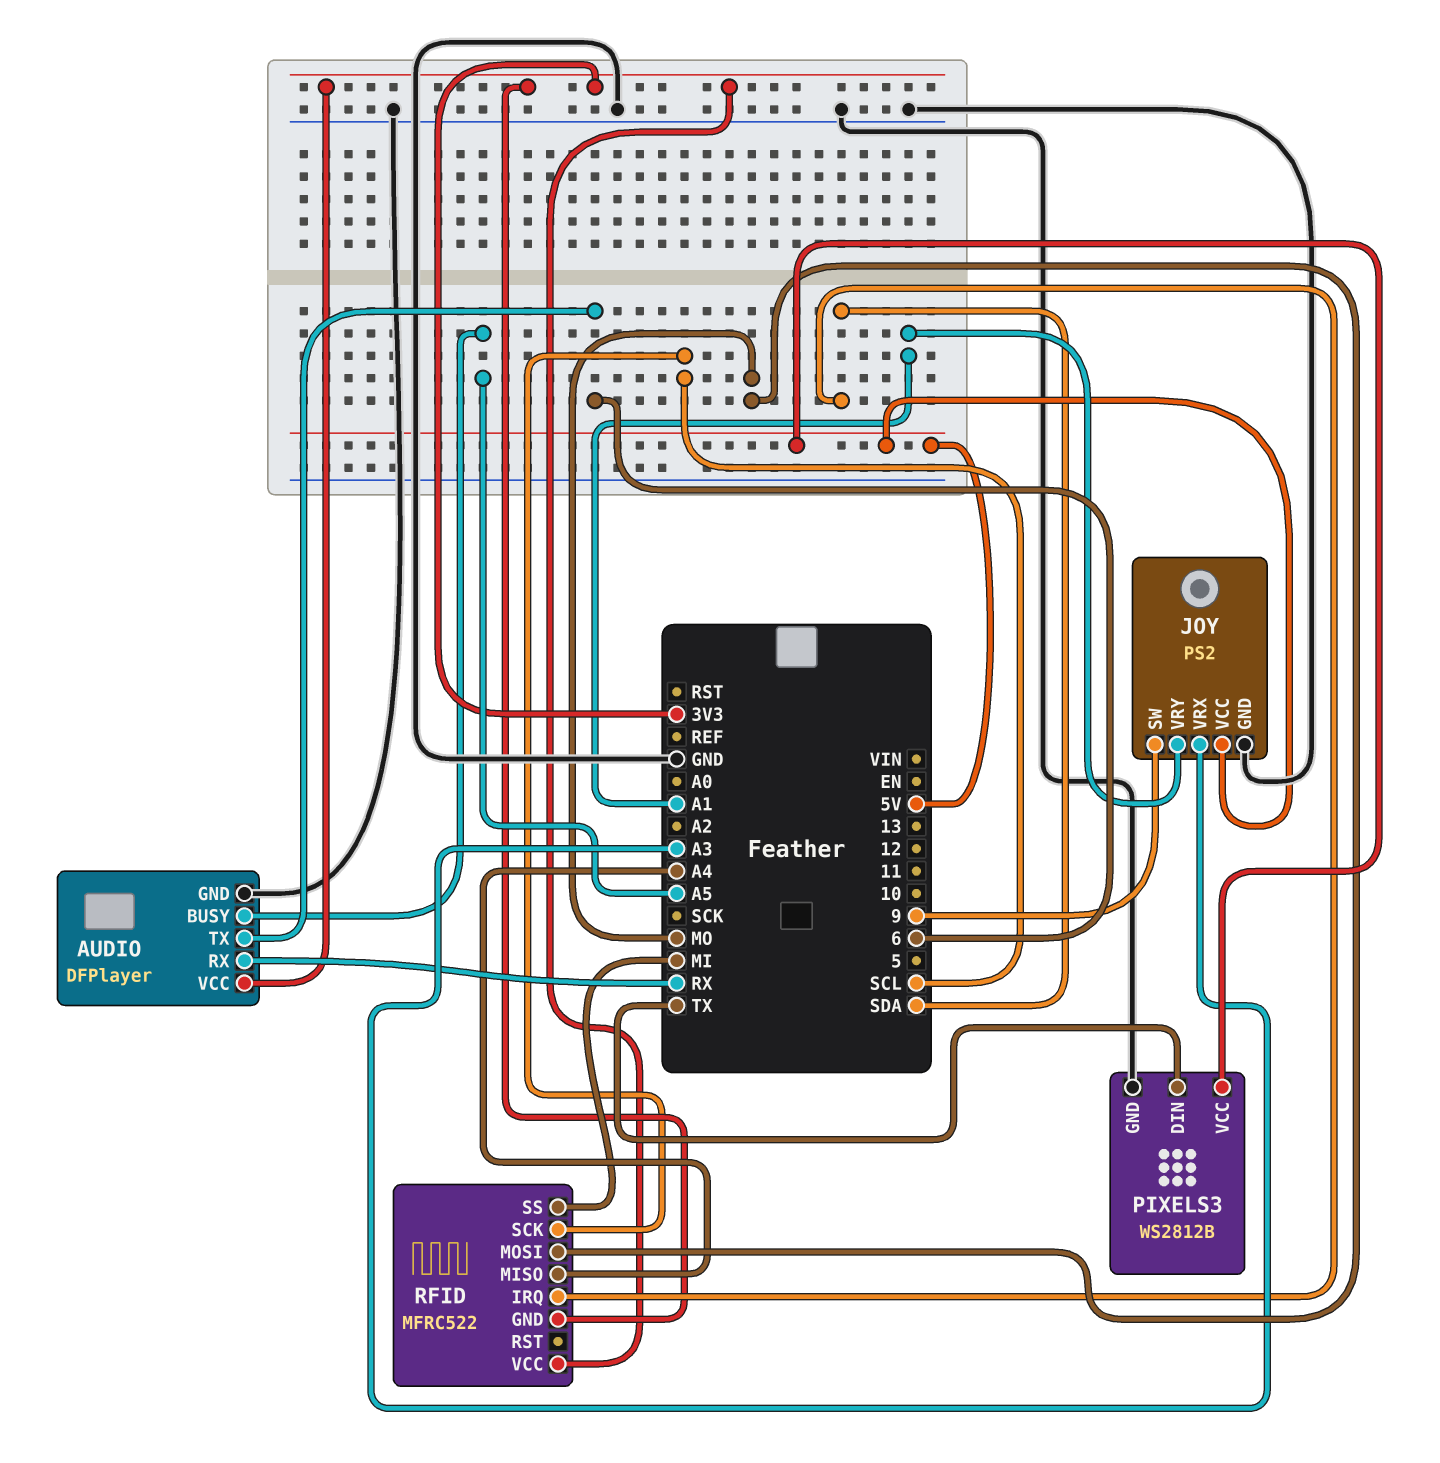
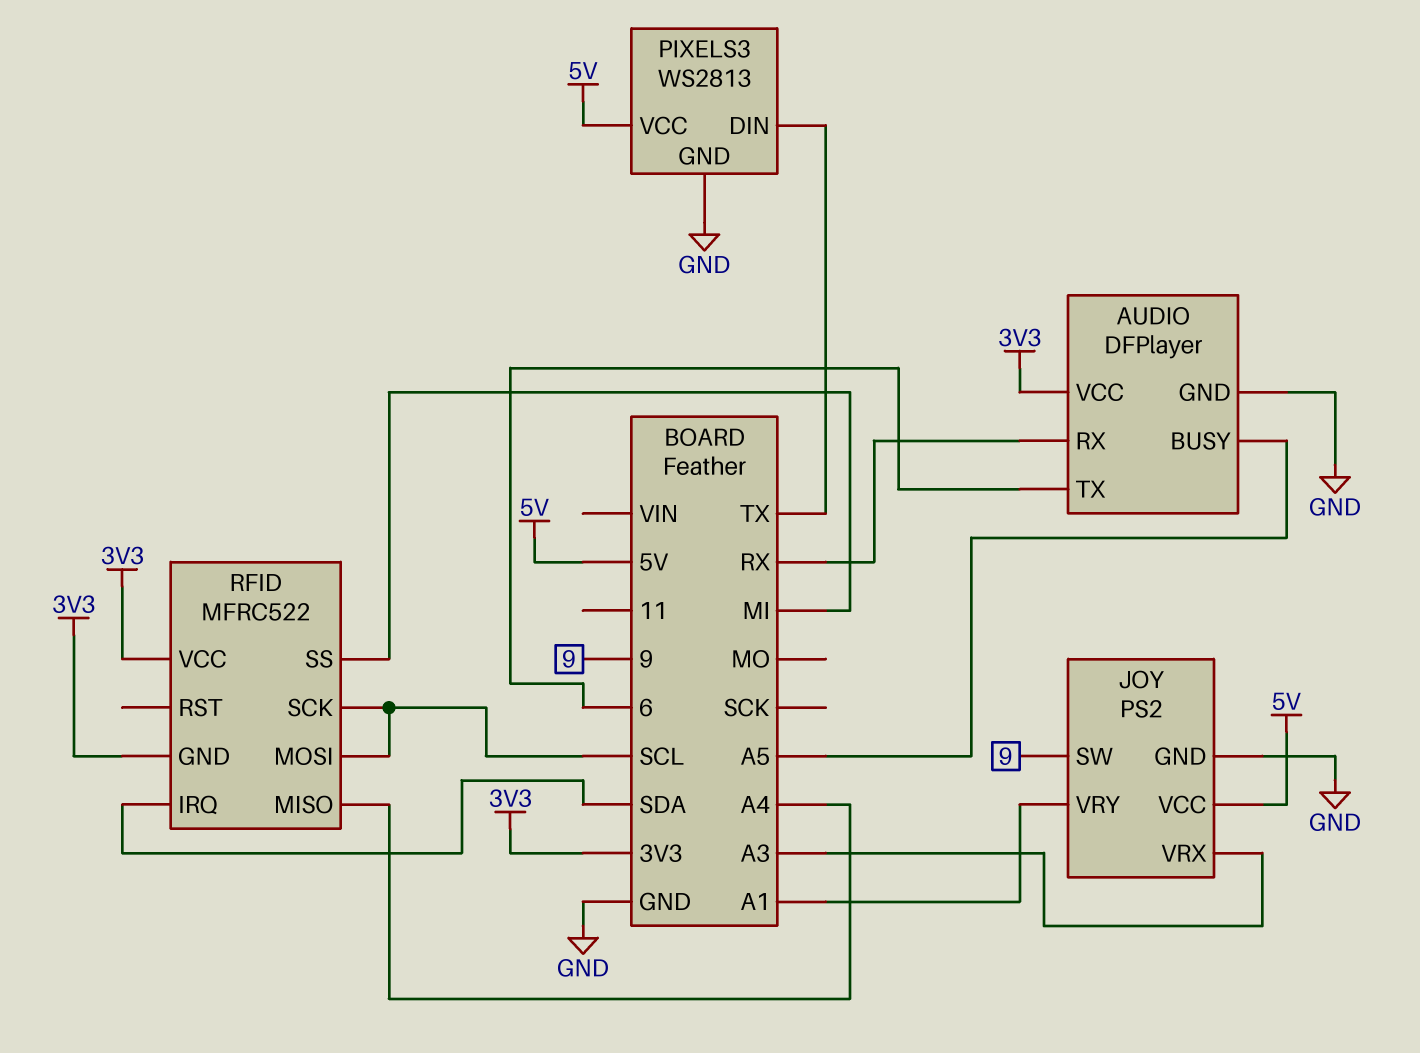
PIXELS3: WS2812B -> WS2813
RFID pin MOSI: MO -> SCL

